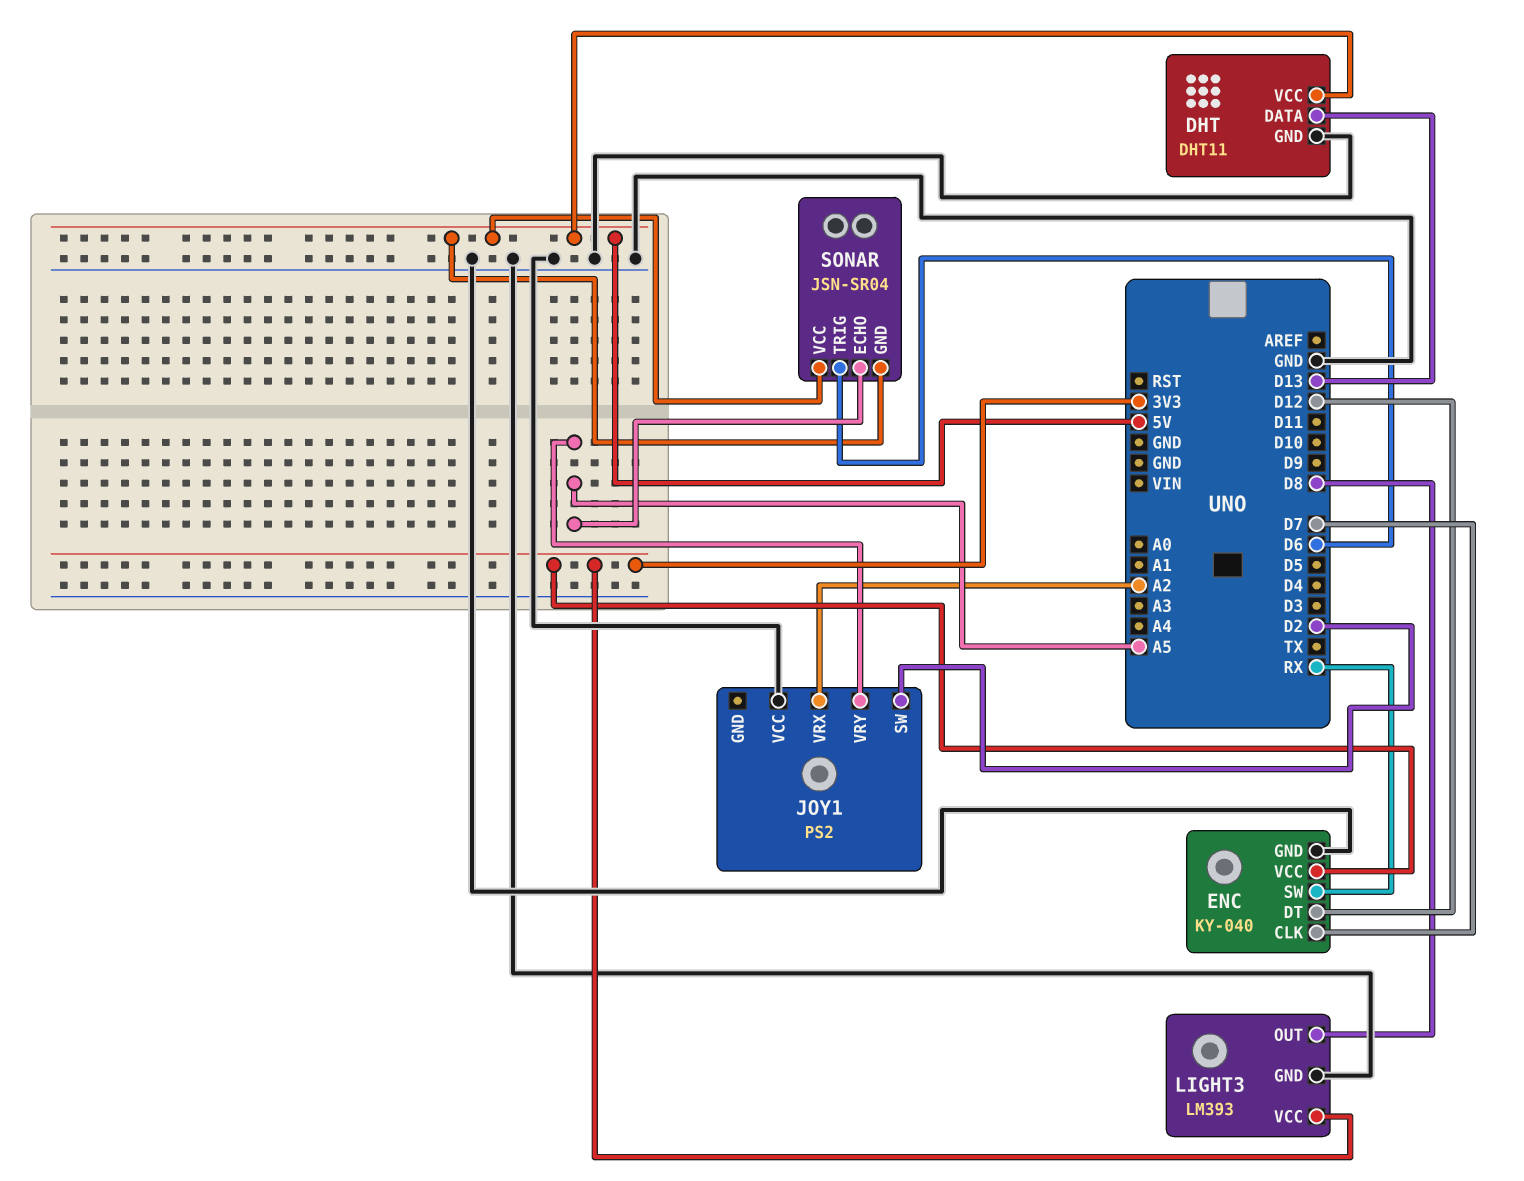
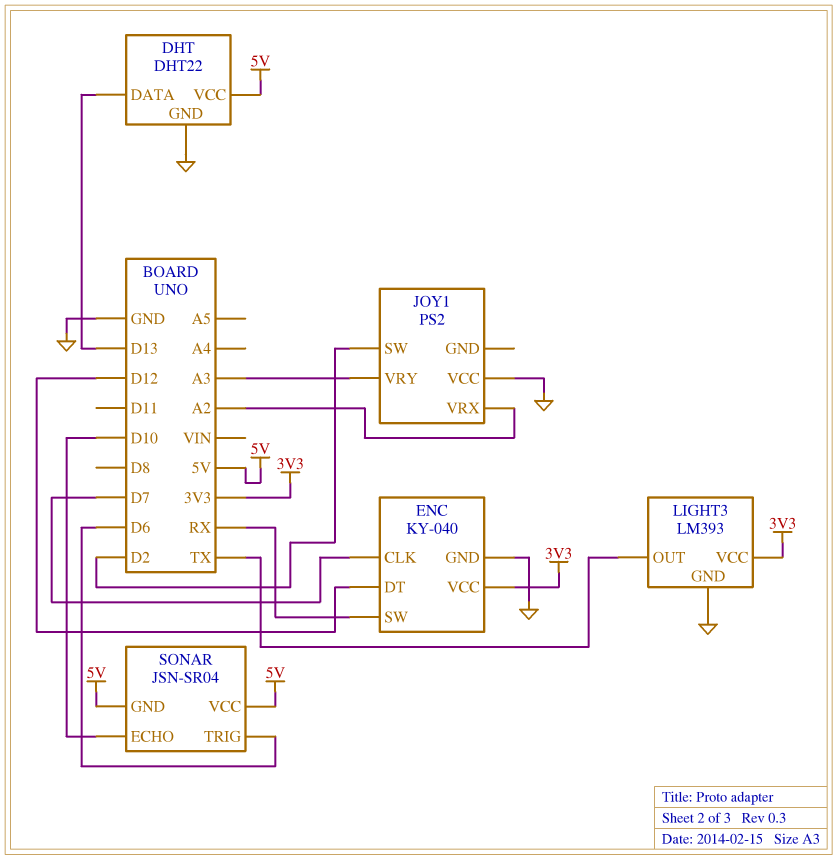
DHT: DHT11 -> DHT22
JOY1 pin VRY: A5 -> A3
LIGHT3 pin OUT: D8 -> TX
SONAR pin ECHO: A5 -> D10

